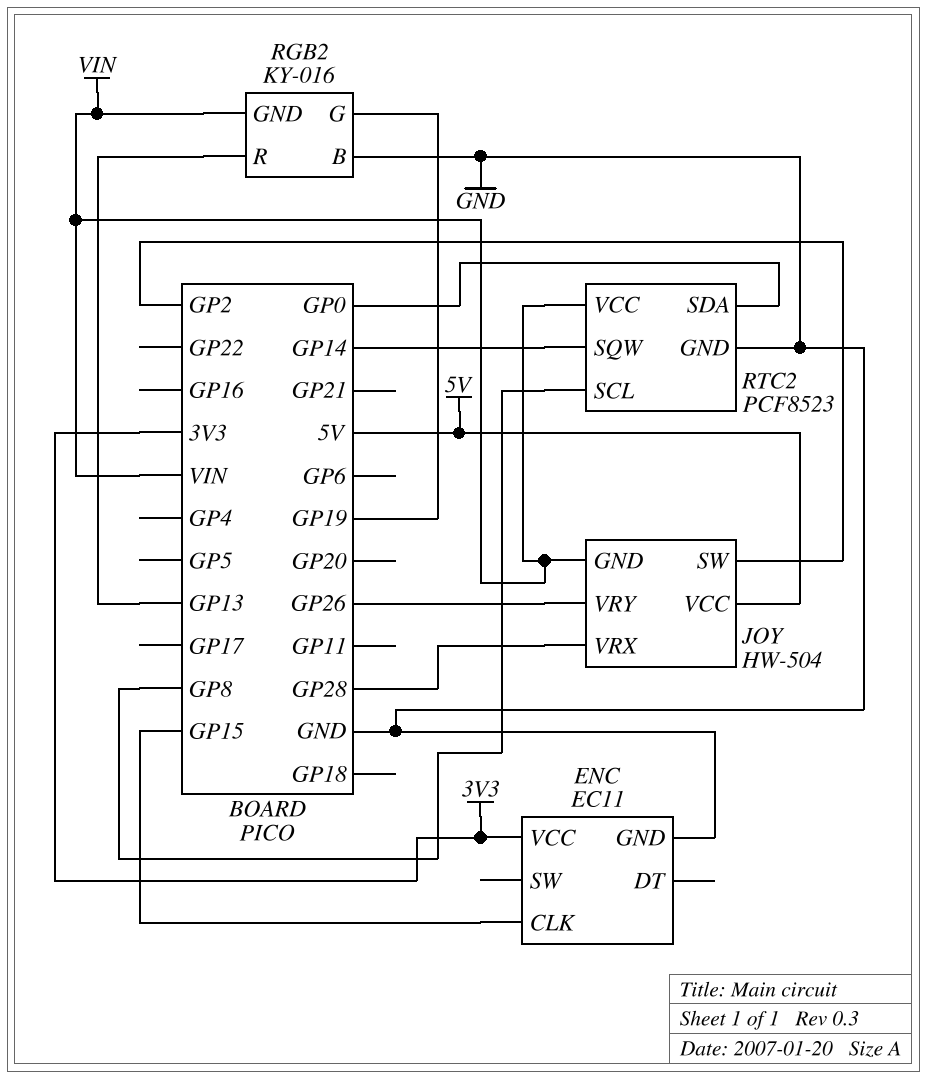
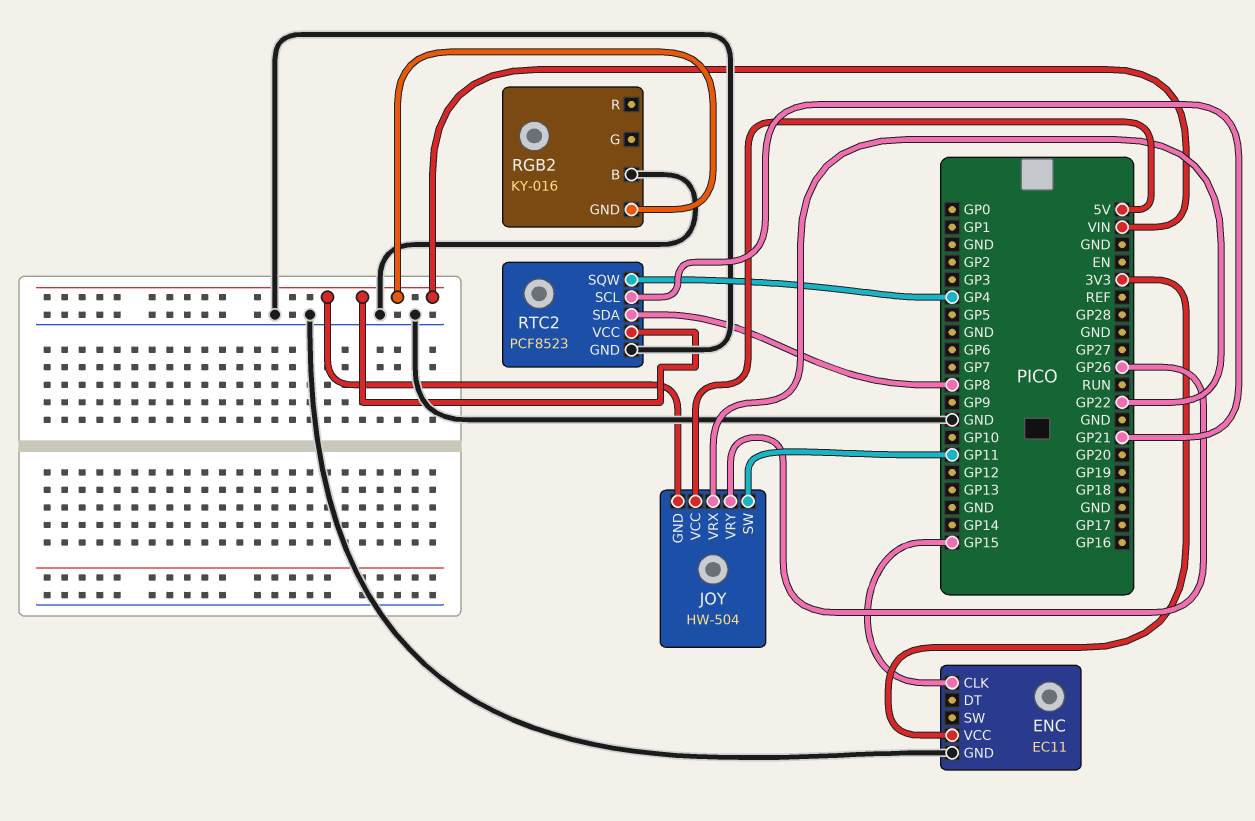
JOY pin SW: GP2 -> GP11
JOY pin VRX: GP28 -> GP22
RGB2 pin G: GP19 -> none
RGB2 pin R: GP13 -> none
RTC2 pin SCL: GP8 -> GP21
RTC2 pin SDA: GP0 -> GP8
RTC2 pin SQW: GP14 -> GP4

